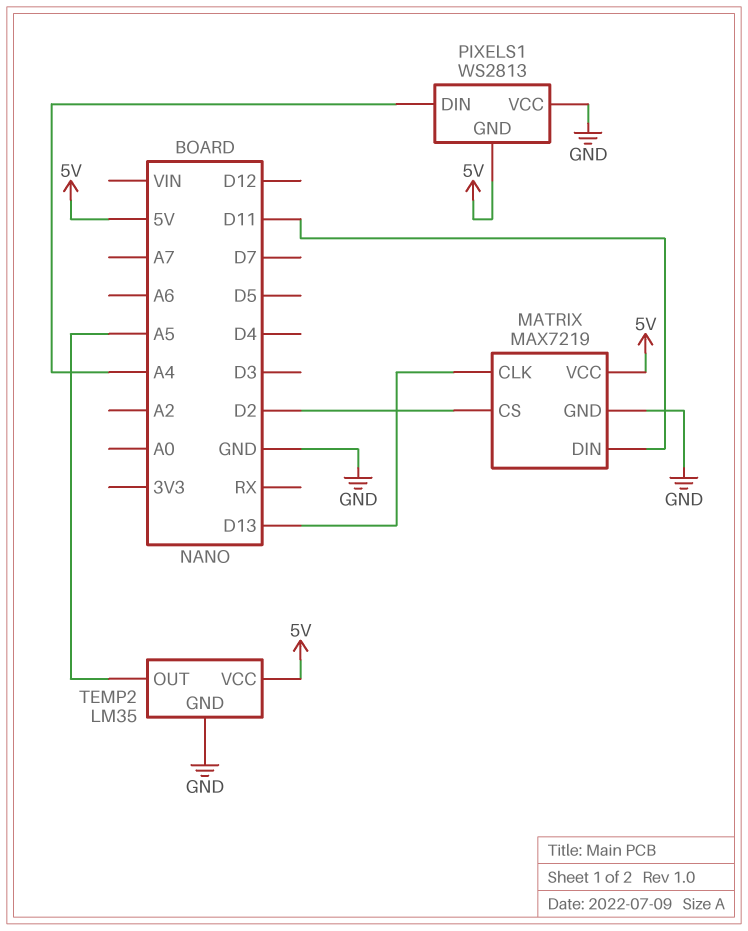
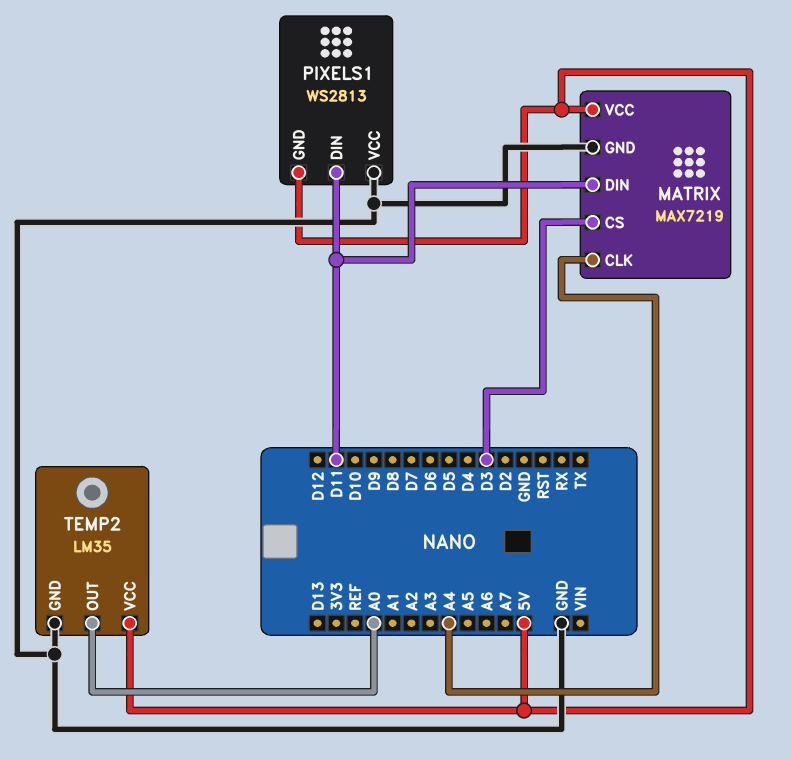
MATRIX pin CLK: D13 -> A4
MATRIX pin CS: D2 -> D3
PIXELS1 pin DIN: A4 -> D11
TEMP2 pin OUT: A5 -> A0

